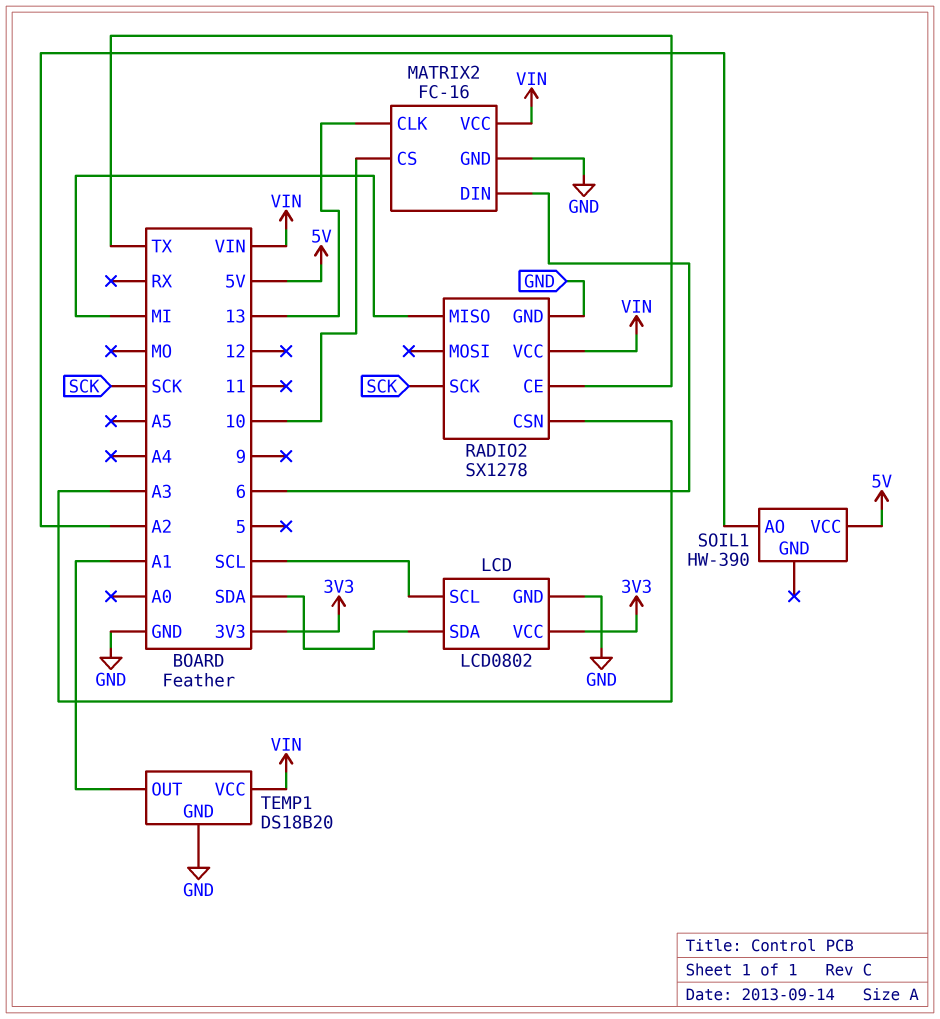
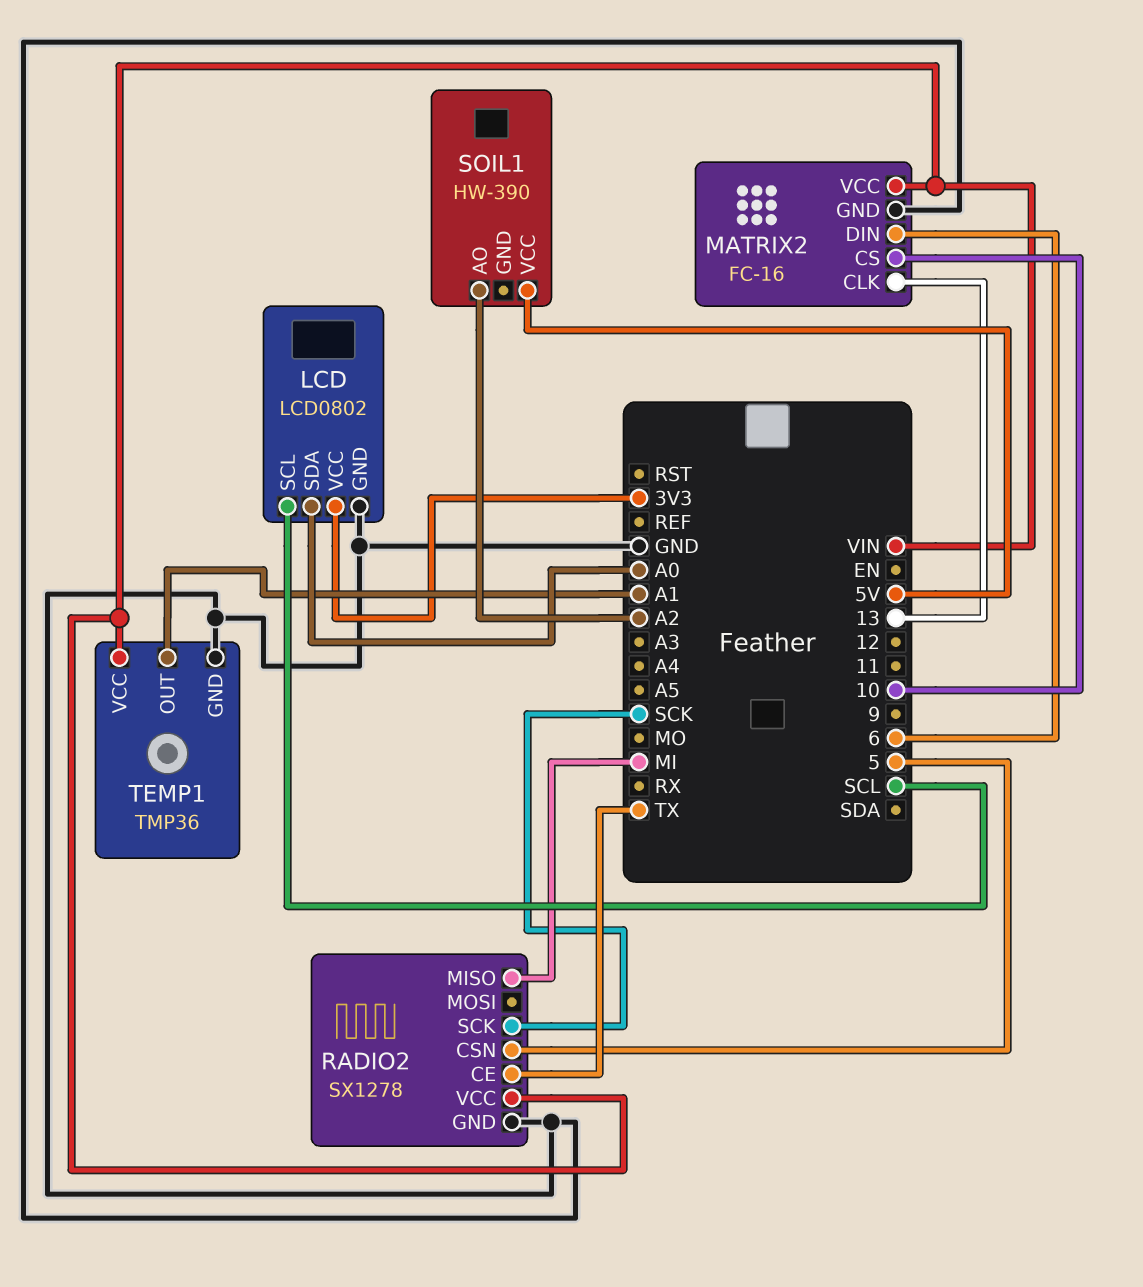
LCD pin SDA: SDA -> A0
RADIO2 pin CSN: A3 -> 5
TEMP1: DS18B20 -> TMP36

